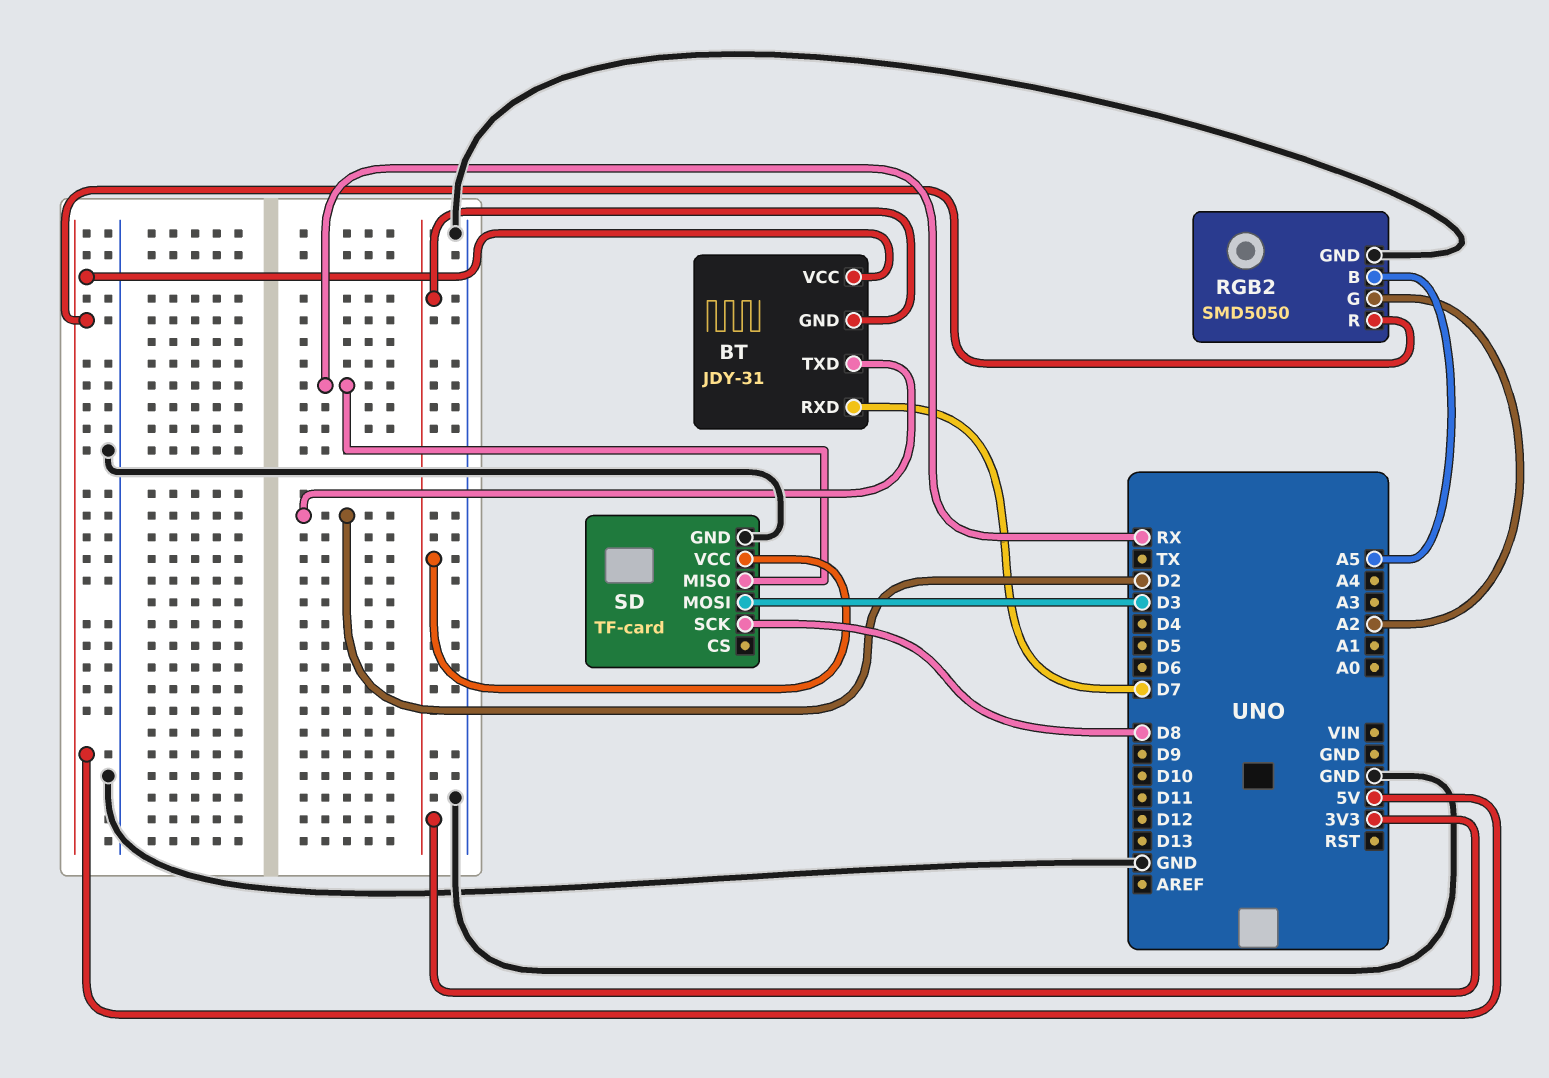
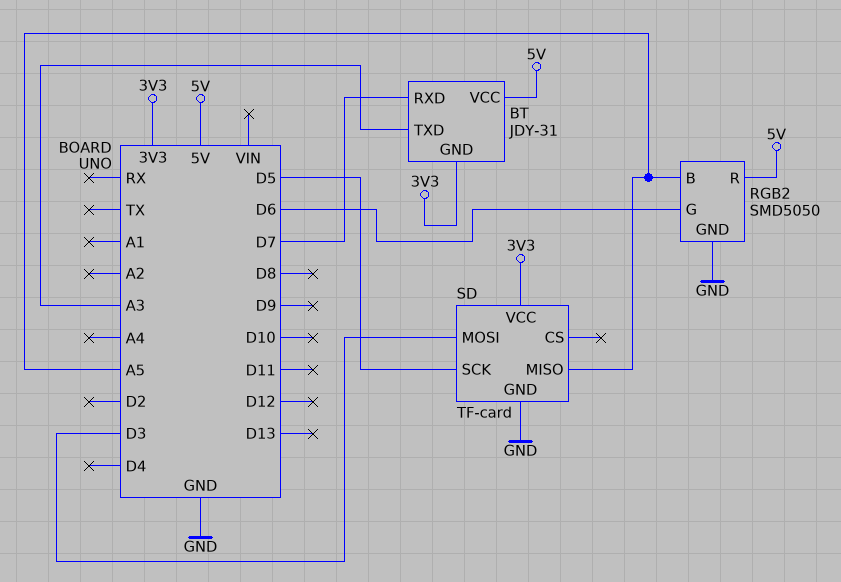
BT pin TXD: D2 -> A3
RGB2 pin G: A2 -> D6
SD pin MISO: RX -> A5
SD pin SCK: D8 -> D5

